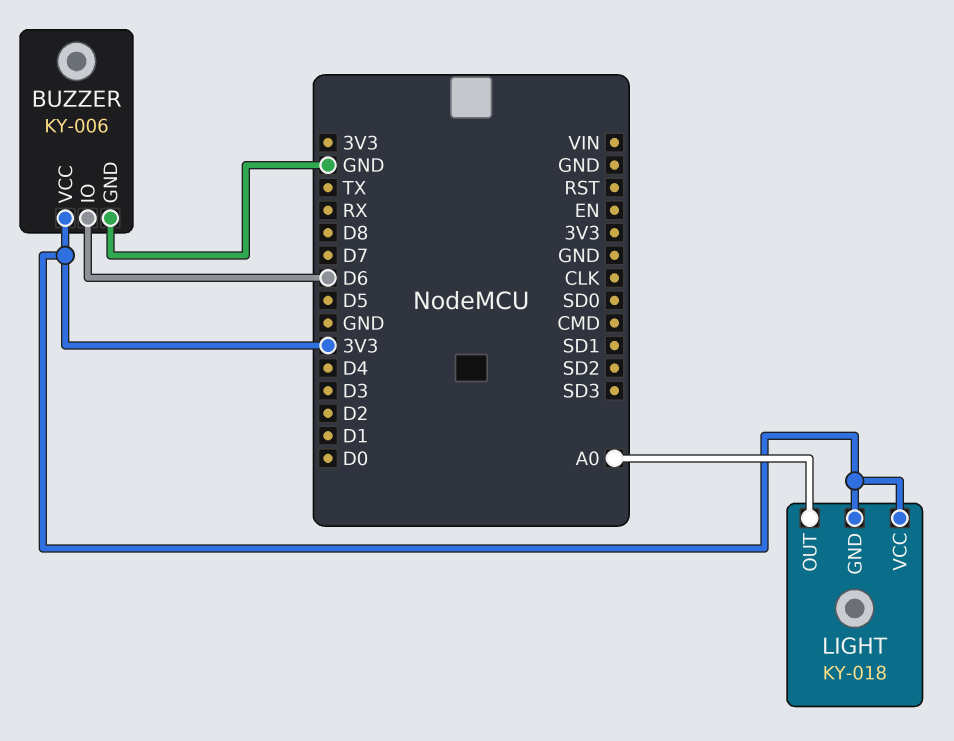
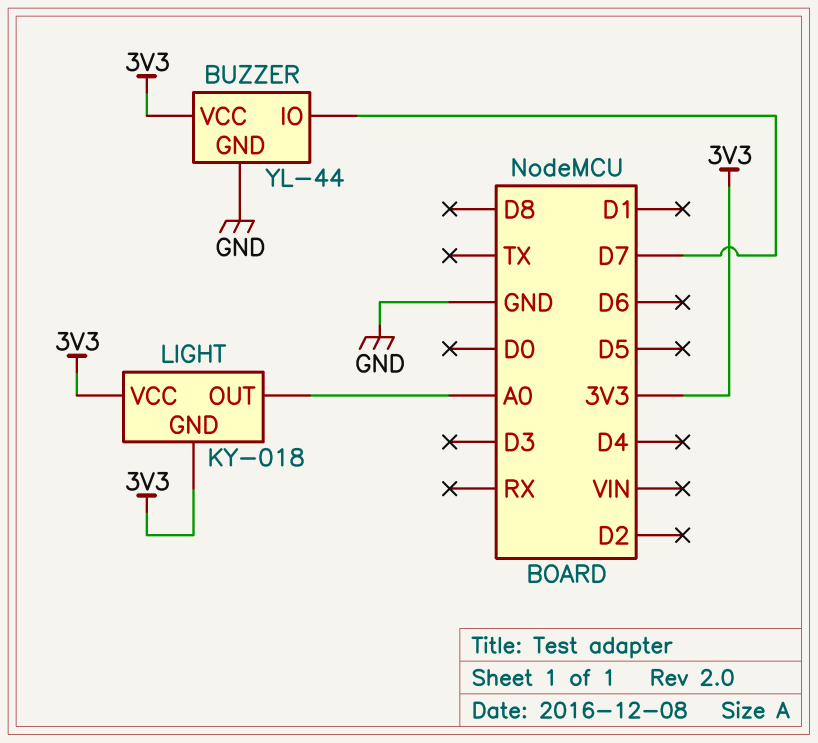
BUZZER: KY-006 -> YL-44
BUZZER pin IO: D6 -> D7

